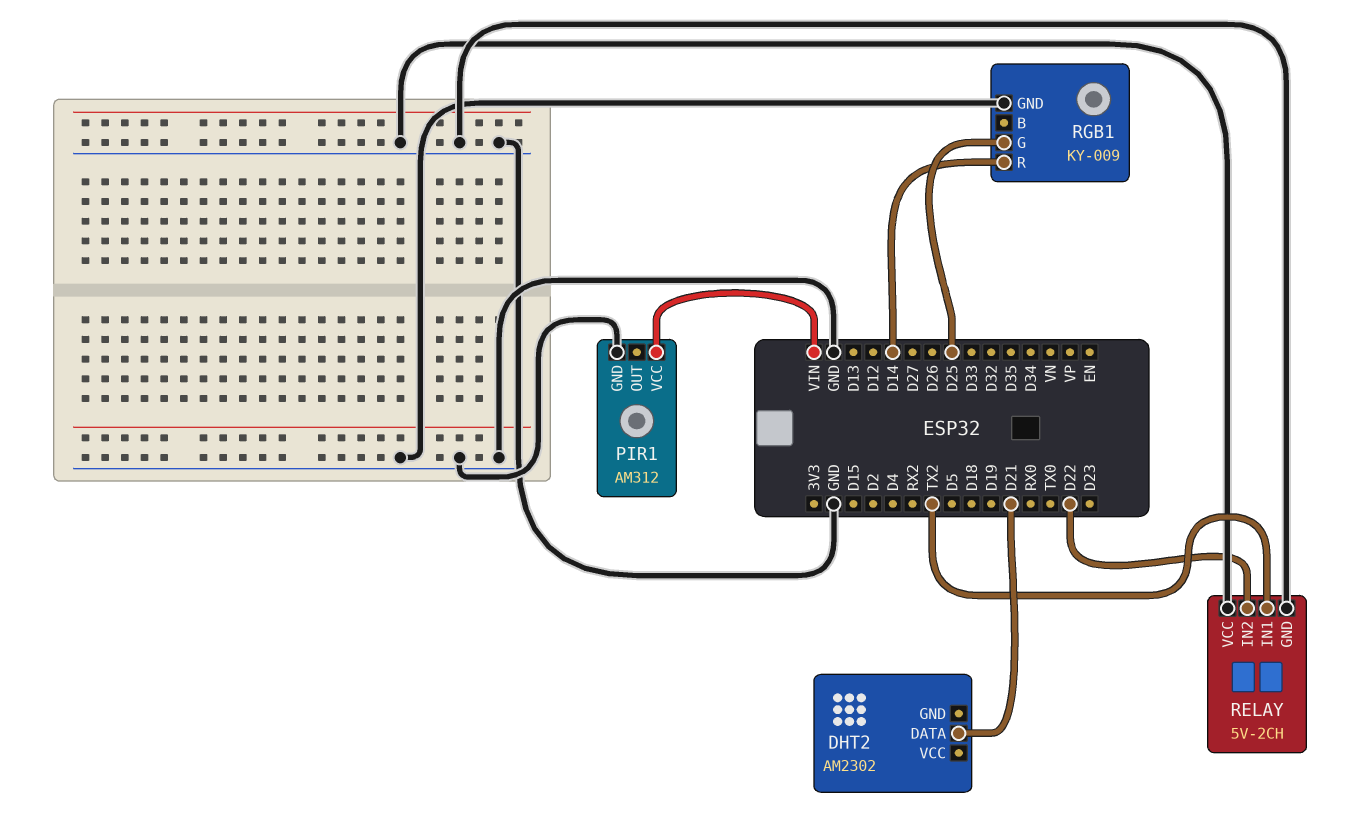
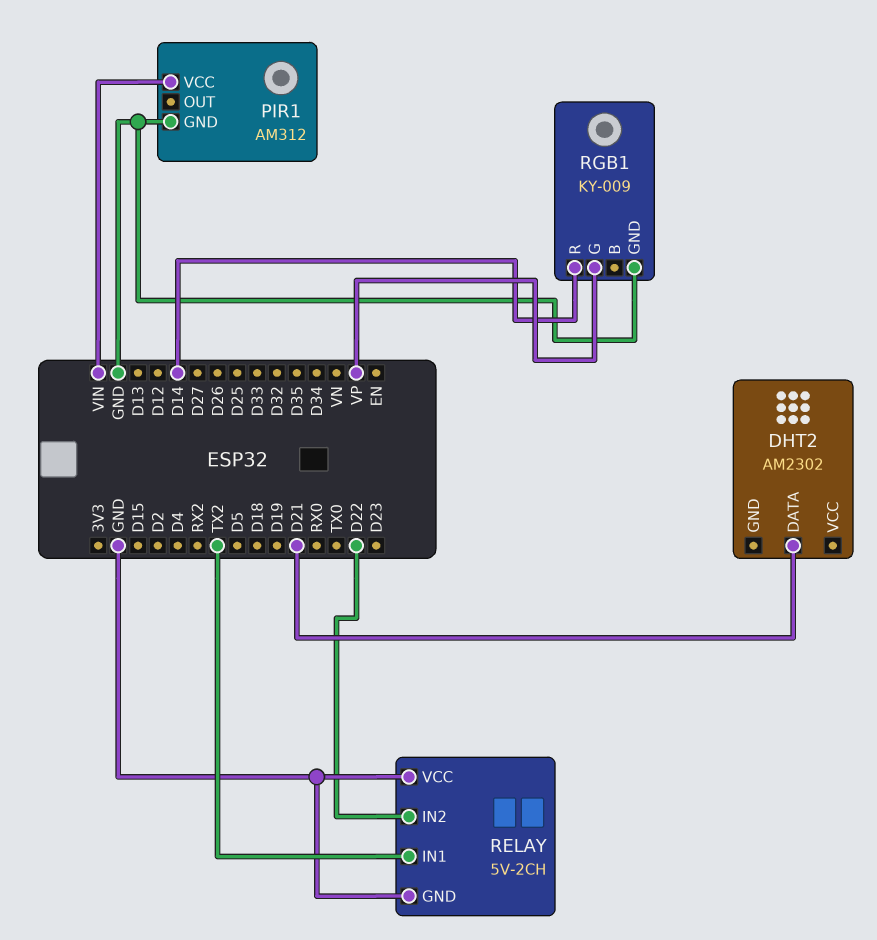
RGB1 pin G: D25 -> VP

